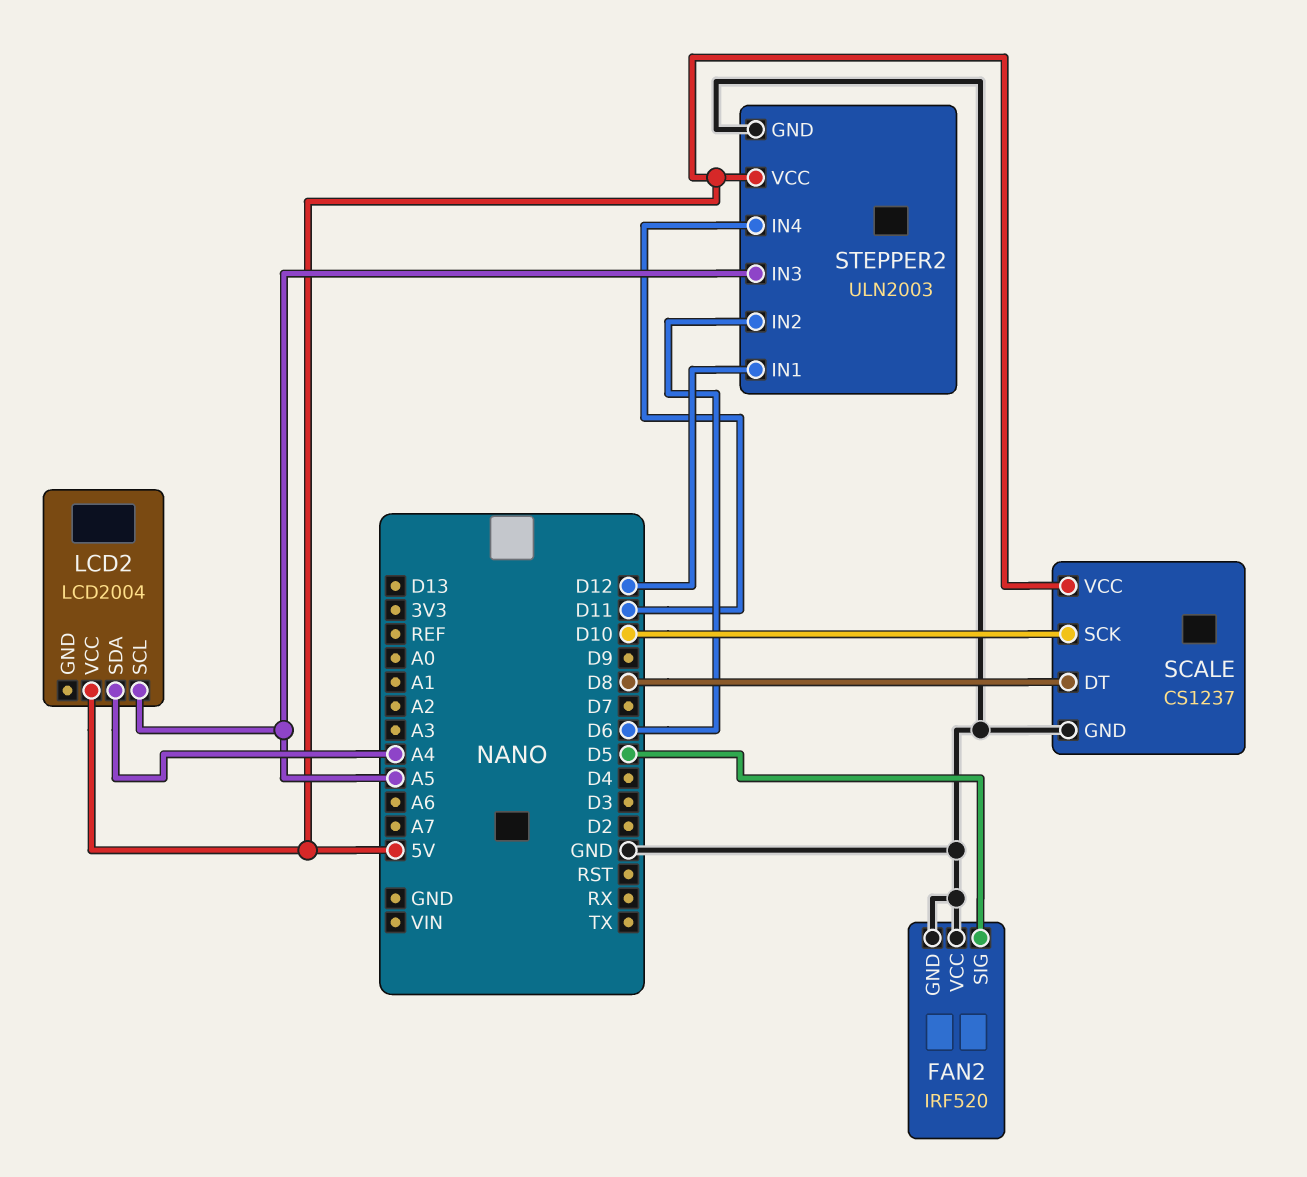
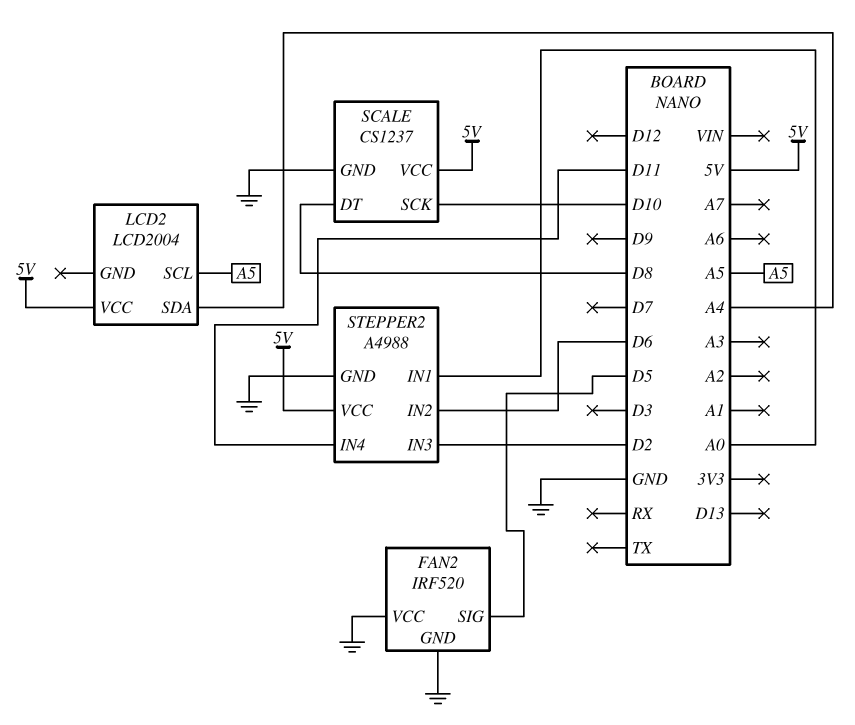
STEPPER2: ULN2003 -> A4988
STEPPER2 pin IN1: D12 -> A0
STEPPER2 pin IN3: A5 -> D2

